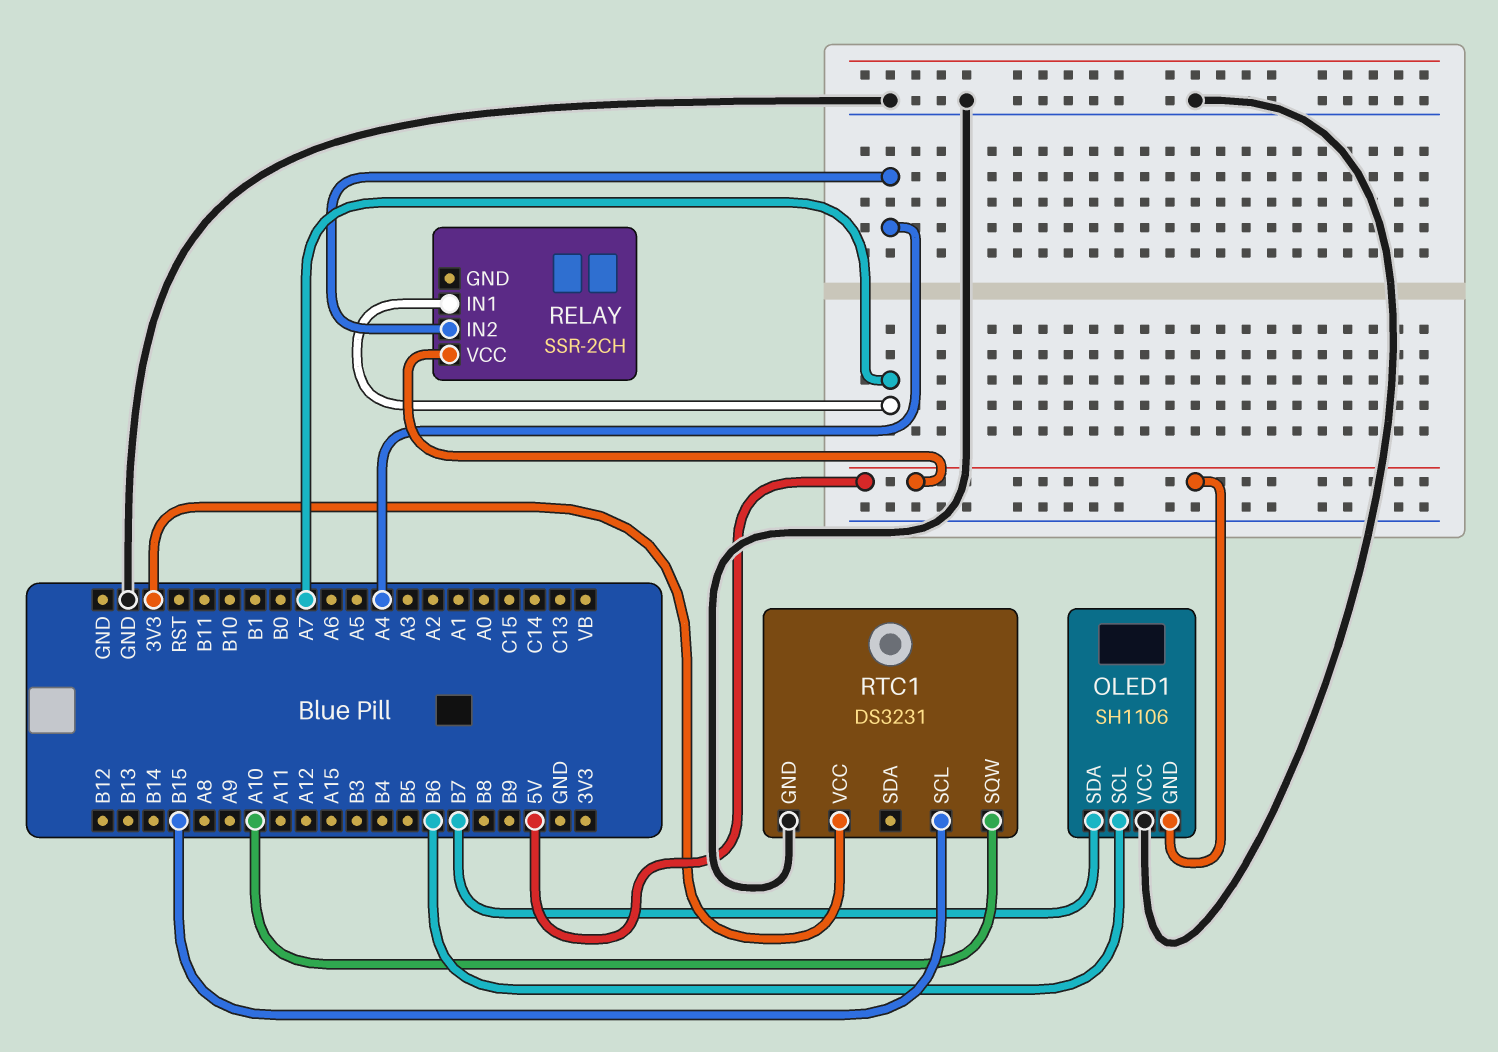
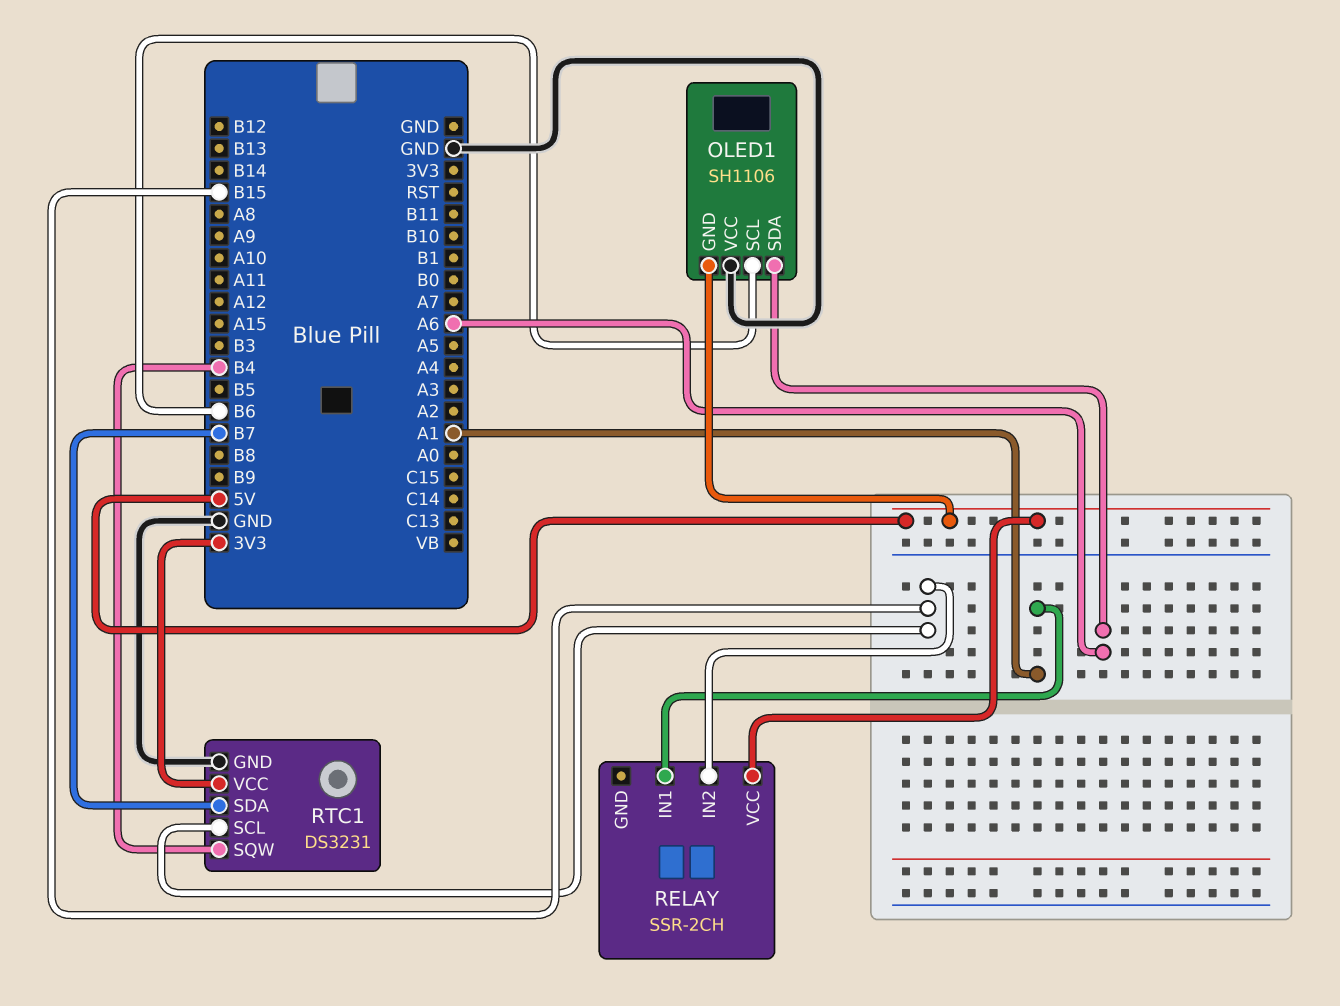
OLED1 pin SDA: B7 -> A6
RELAY pin IN1: A7 -> A1
RELAY pin IN2: A4 -> B15
RTC1 pin SDA: none -> B7
RTC1 pin SQW: A10 -> B4

